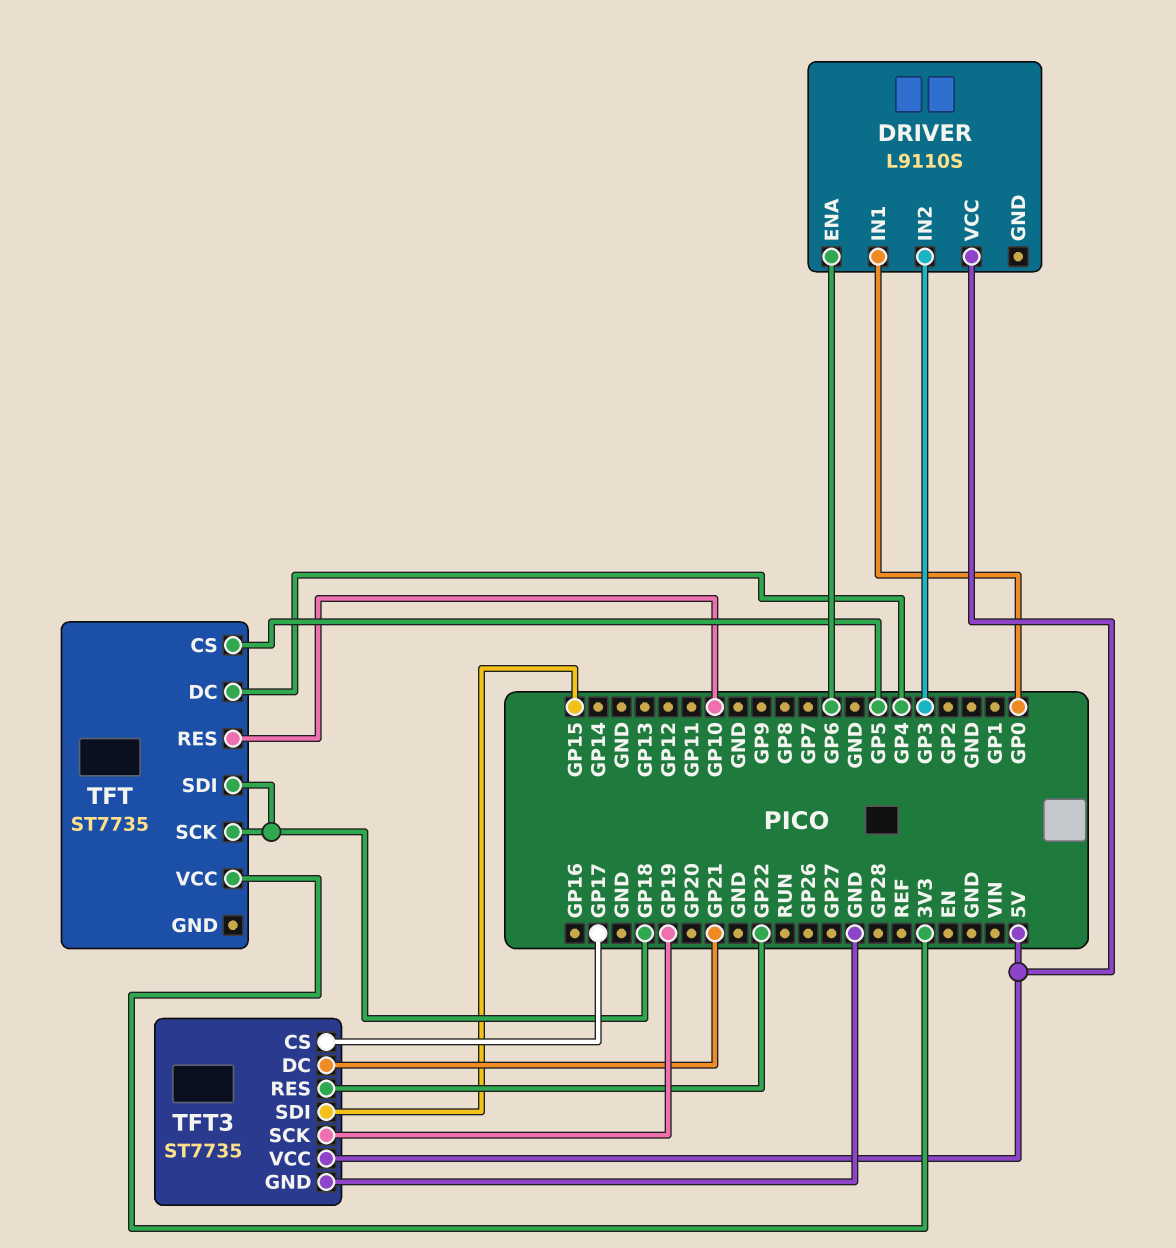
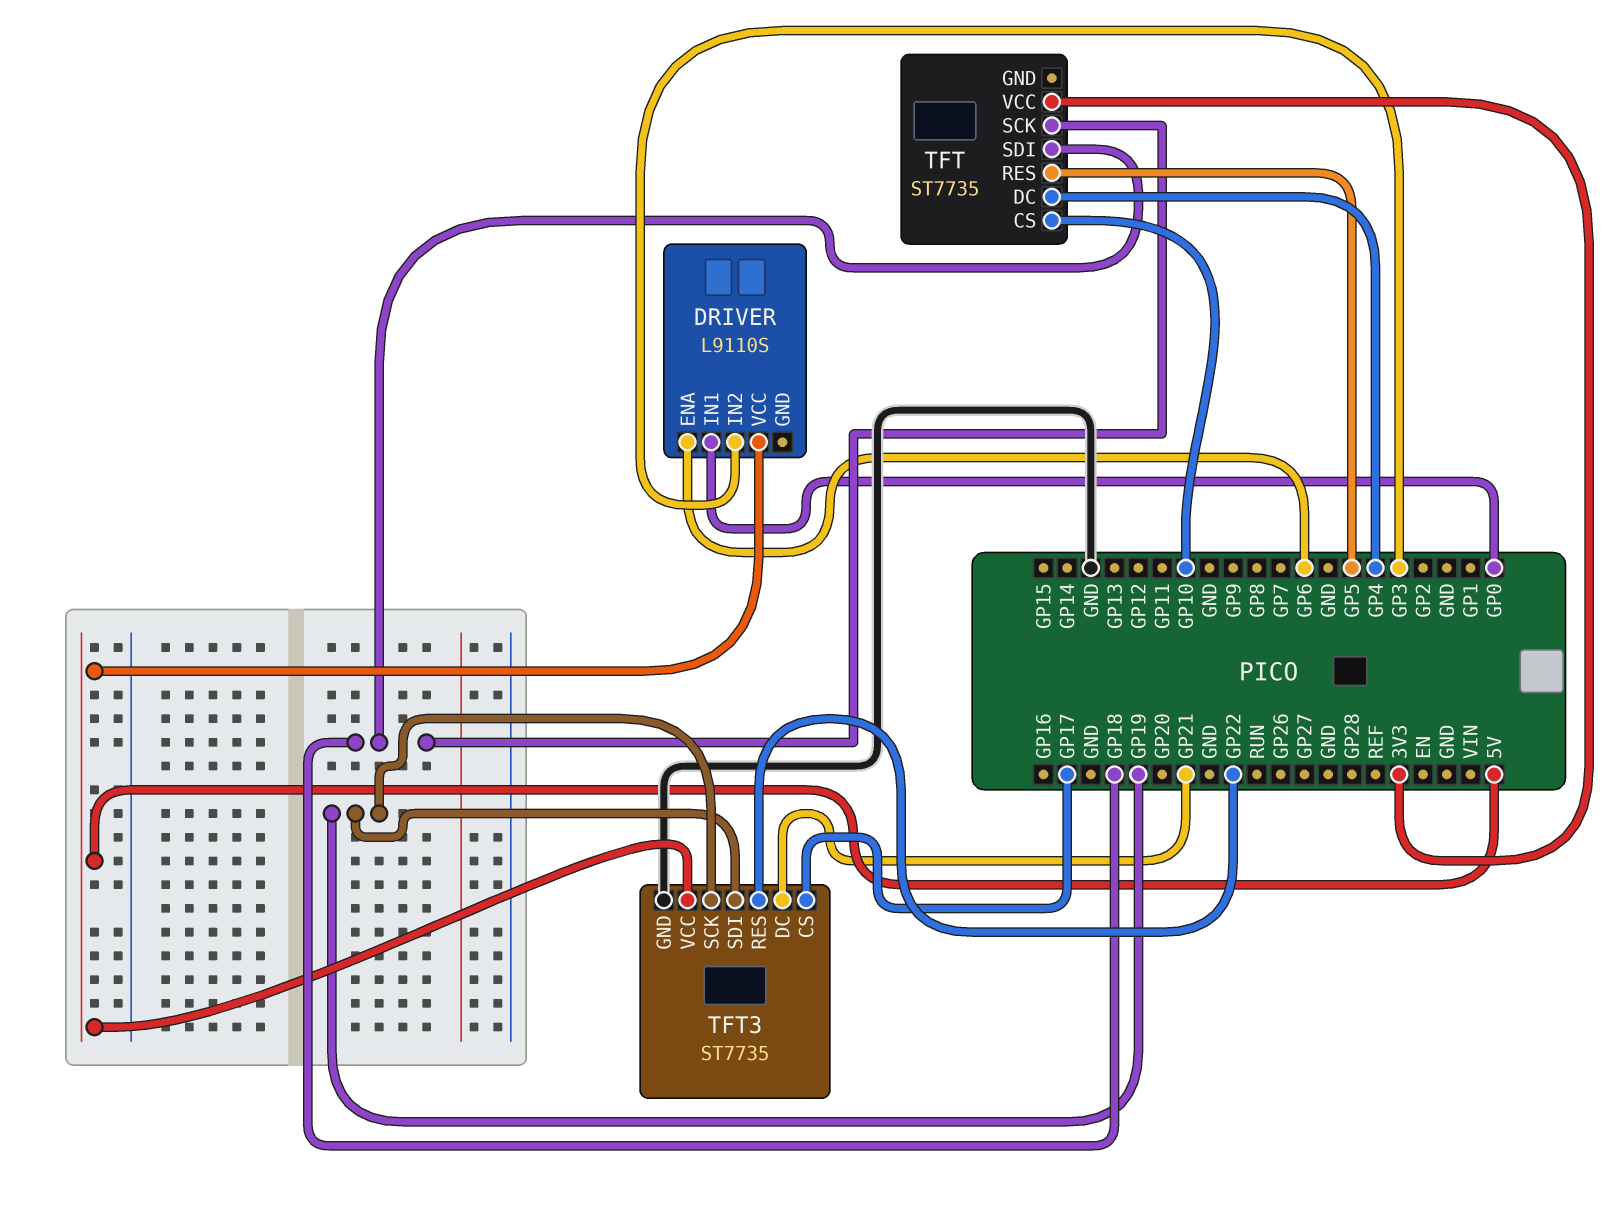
TFT pin CS: GP5 -> GP10
TFT pin RES: GP10 -> GP5
TFT3 pin SDI: GP15 -> GP19

